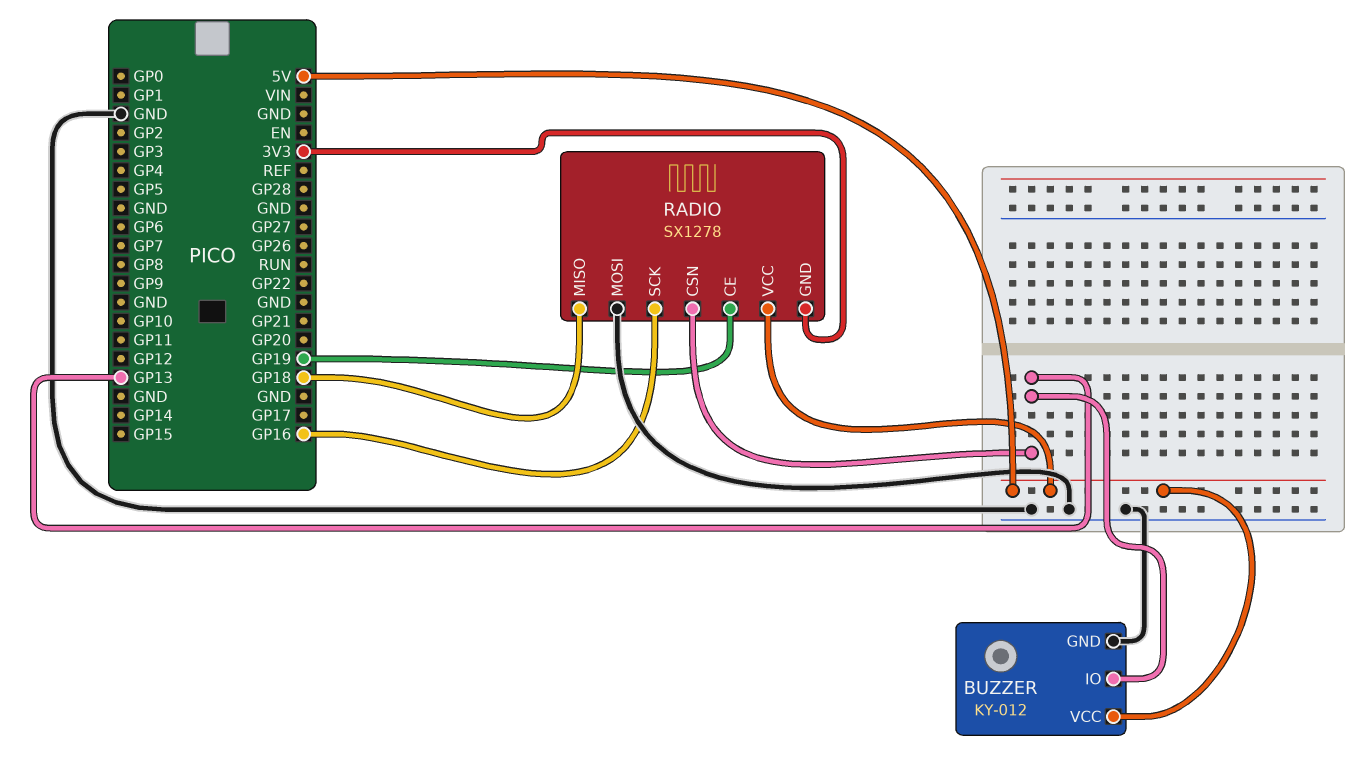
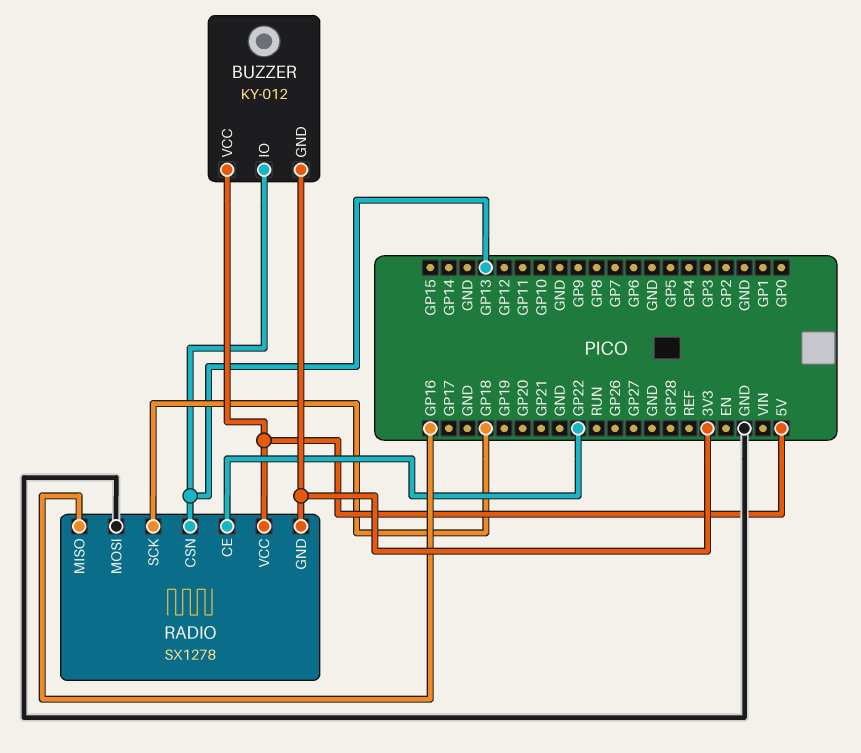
BUZZER pin GND: GND -> 3V3
RADIO pin CE: GP19 -> GP22
RADIO pin MISO: GP18 -> GP16
RADIO pin SCK: GP16 -> GP18

